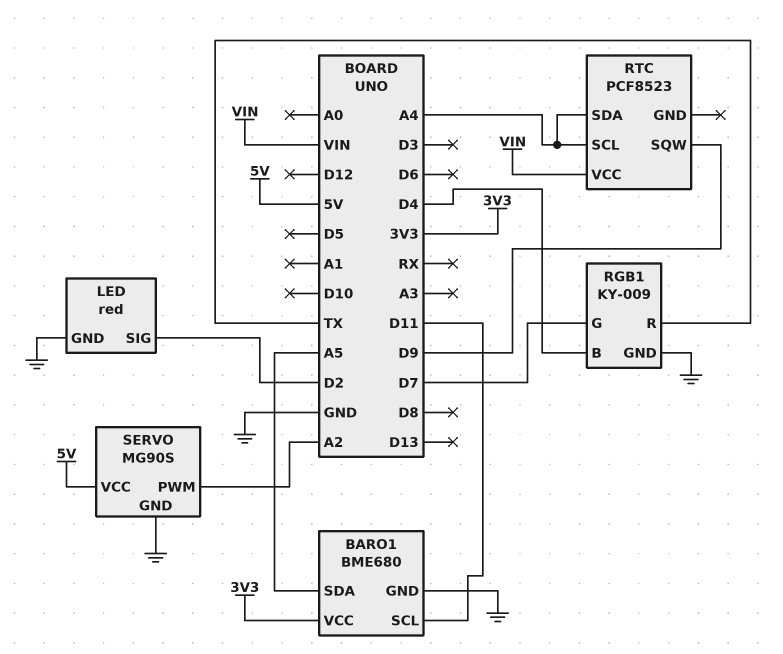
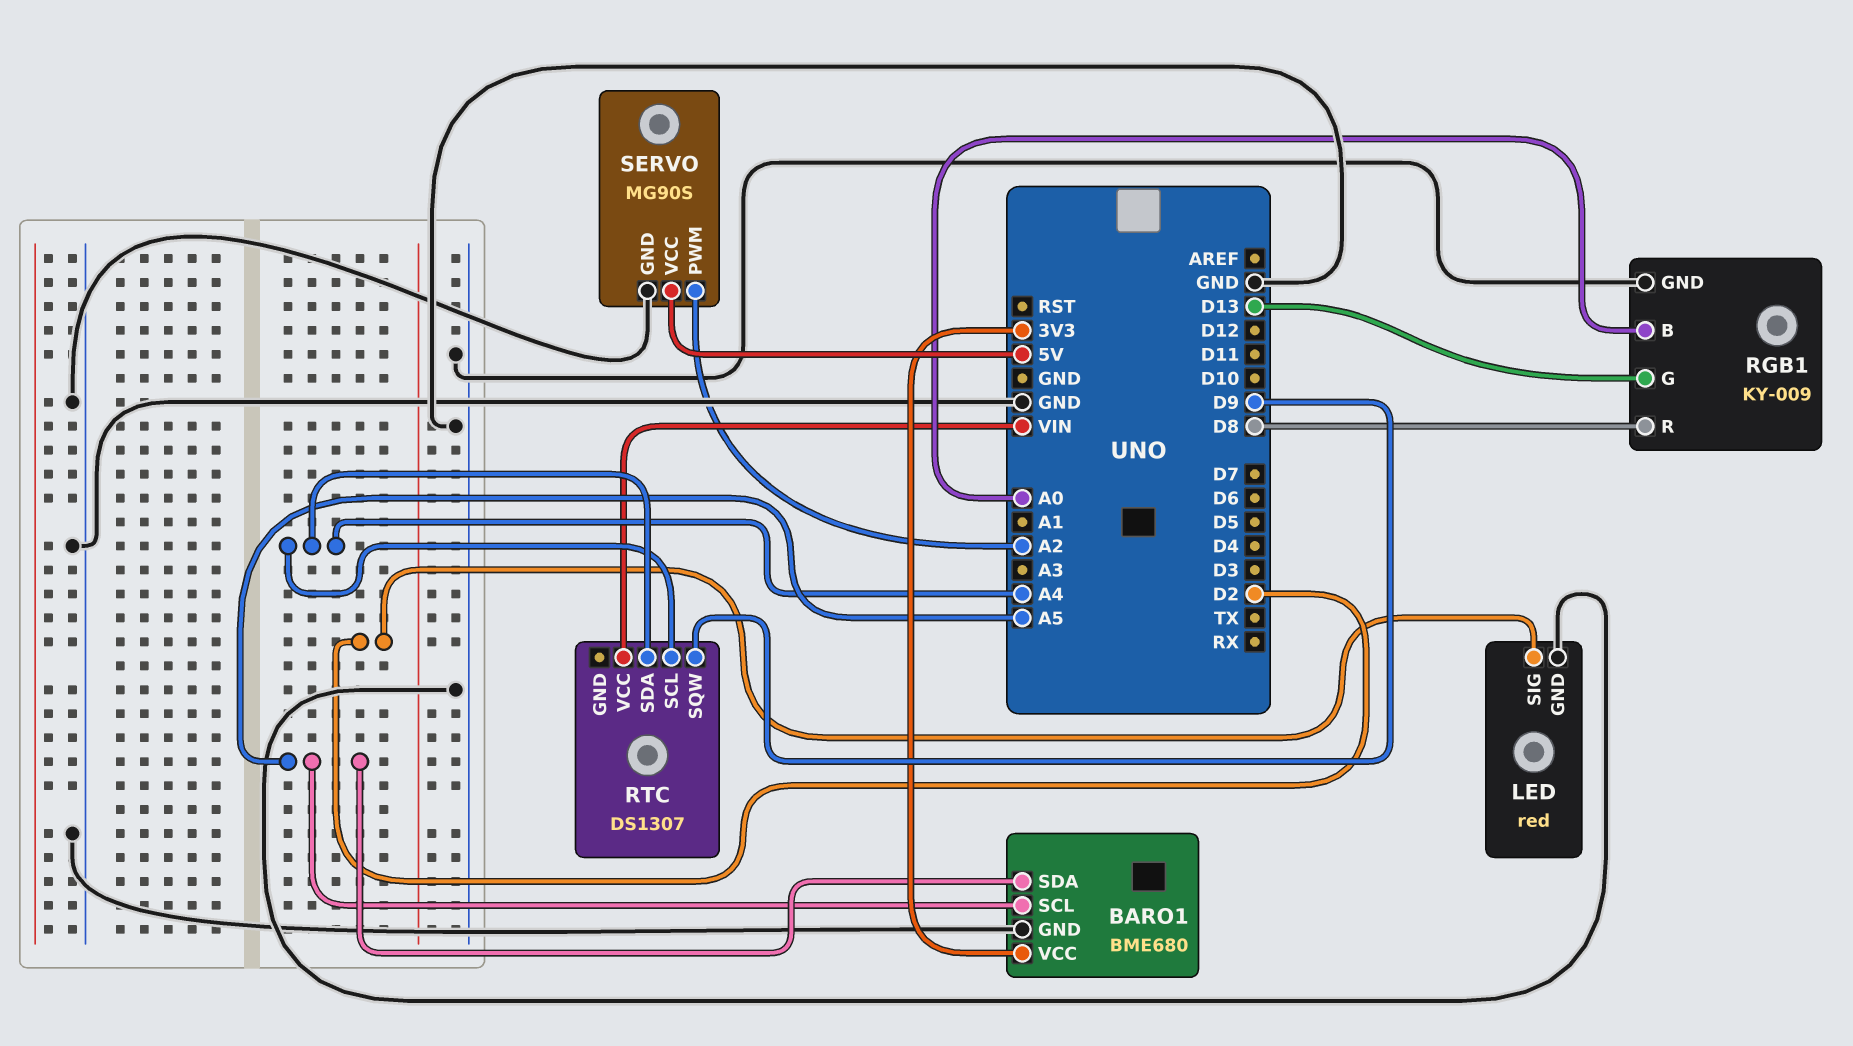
BARO1 pin SCL: D11 -> A5
RGB1 pin B: D4 -> A0
RGB1 pin G: D7 -> D13
RGB1 pin R: TX -> D8
RTC: PCF8523 -> DS1307

